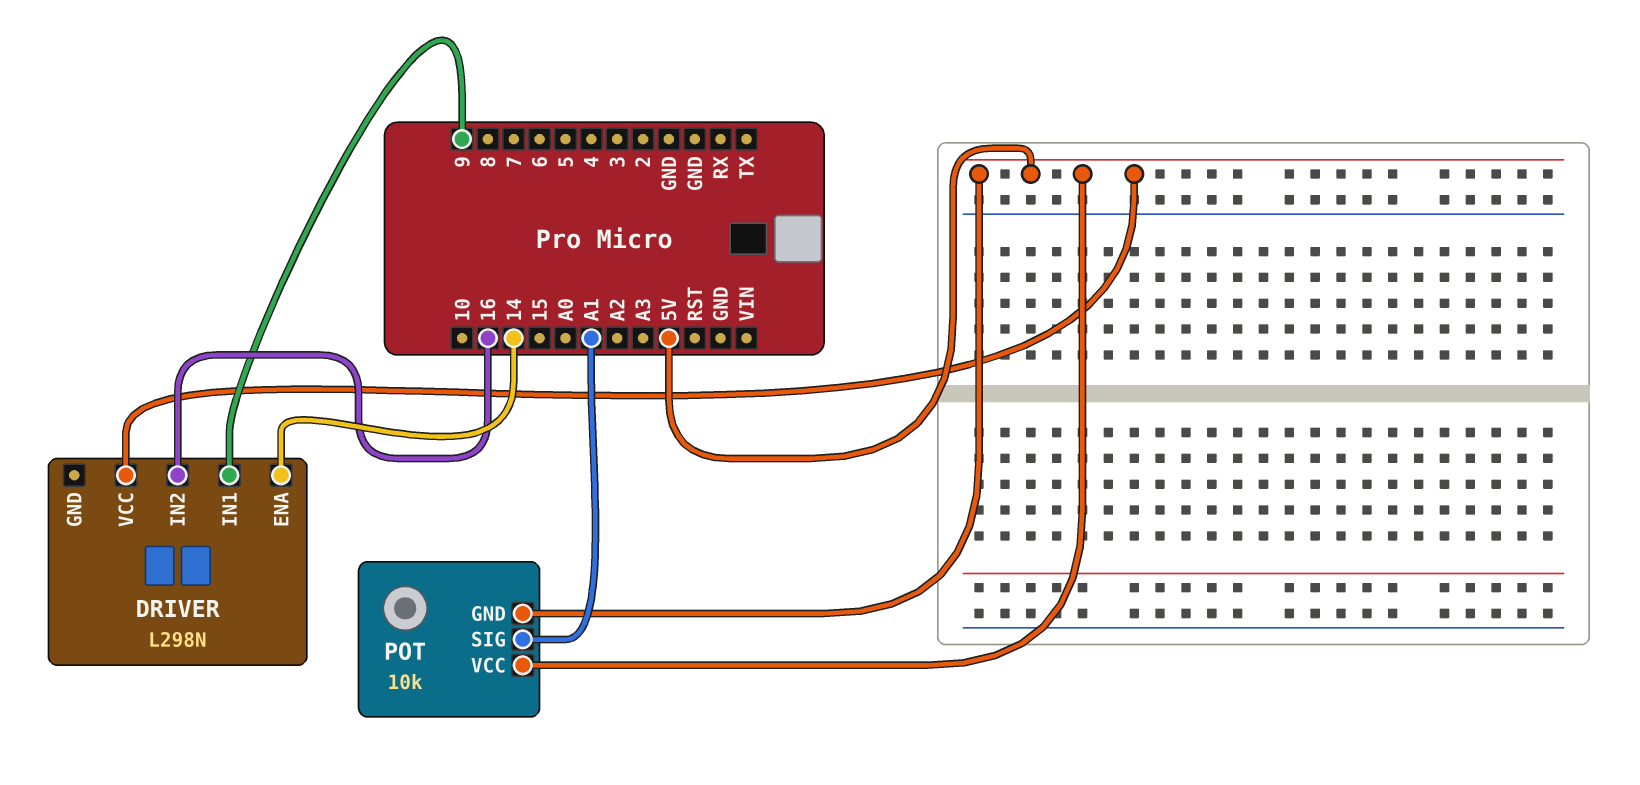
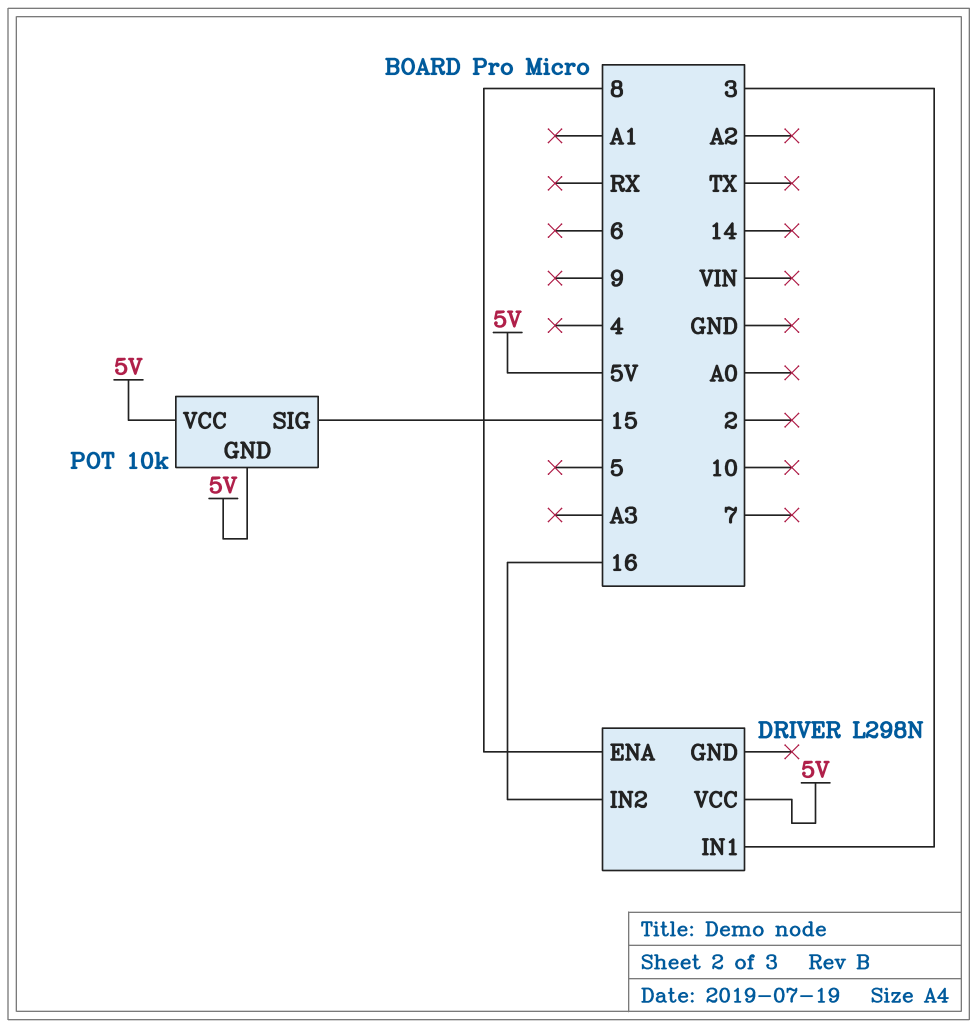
DRIVER pin ENA: 14 -> 8
DRIVER pin IN1: 9 -> 3
POT pin SIG: A1 -> 15

